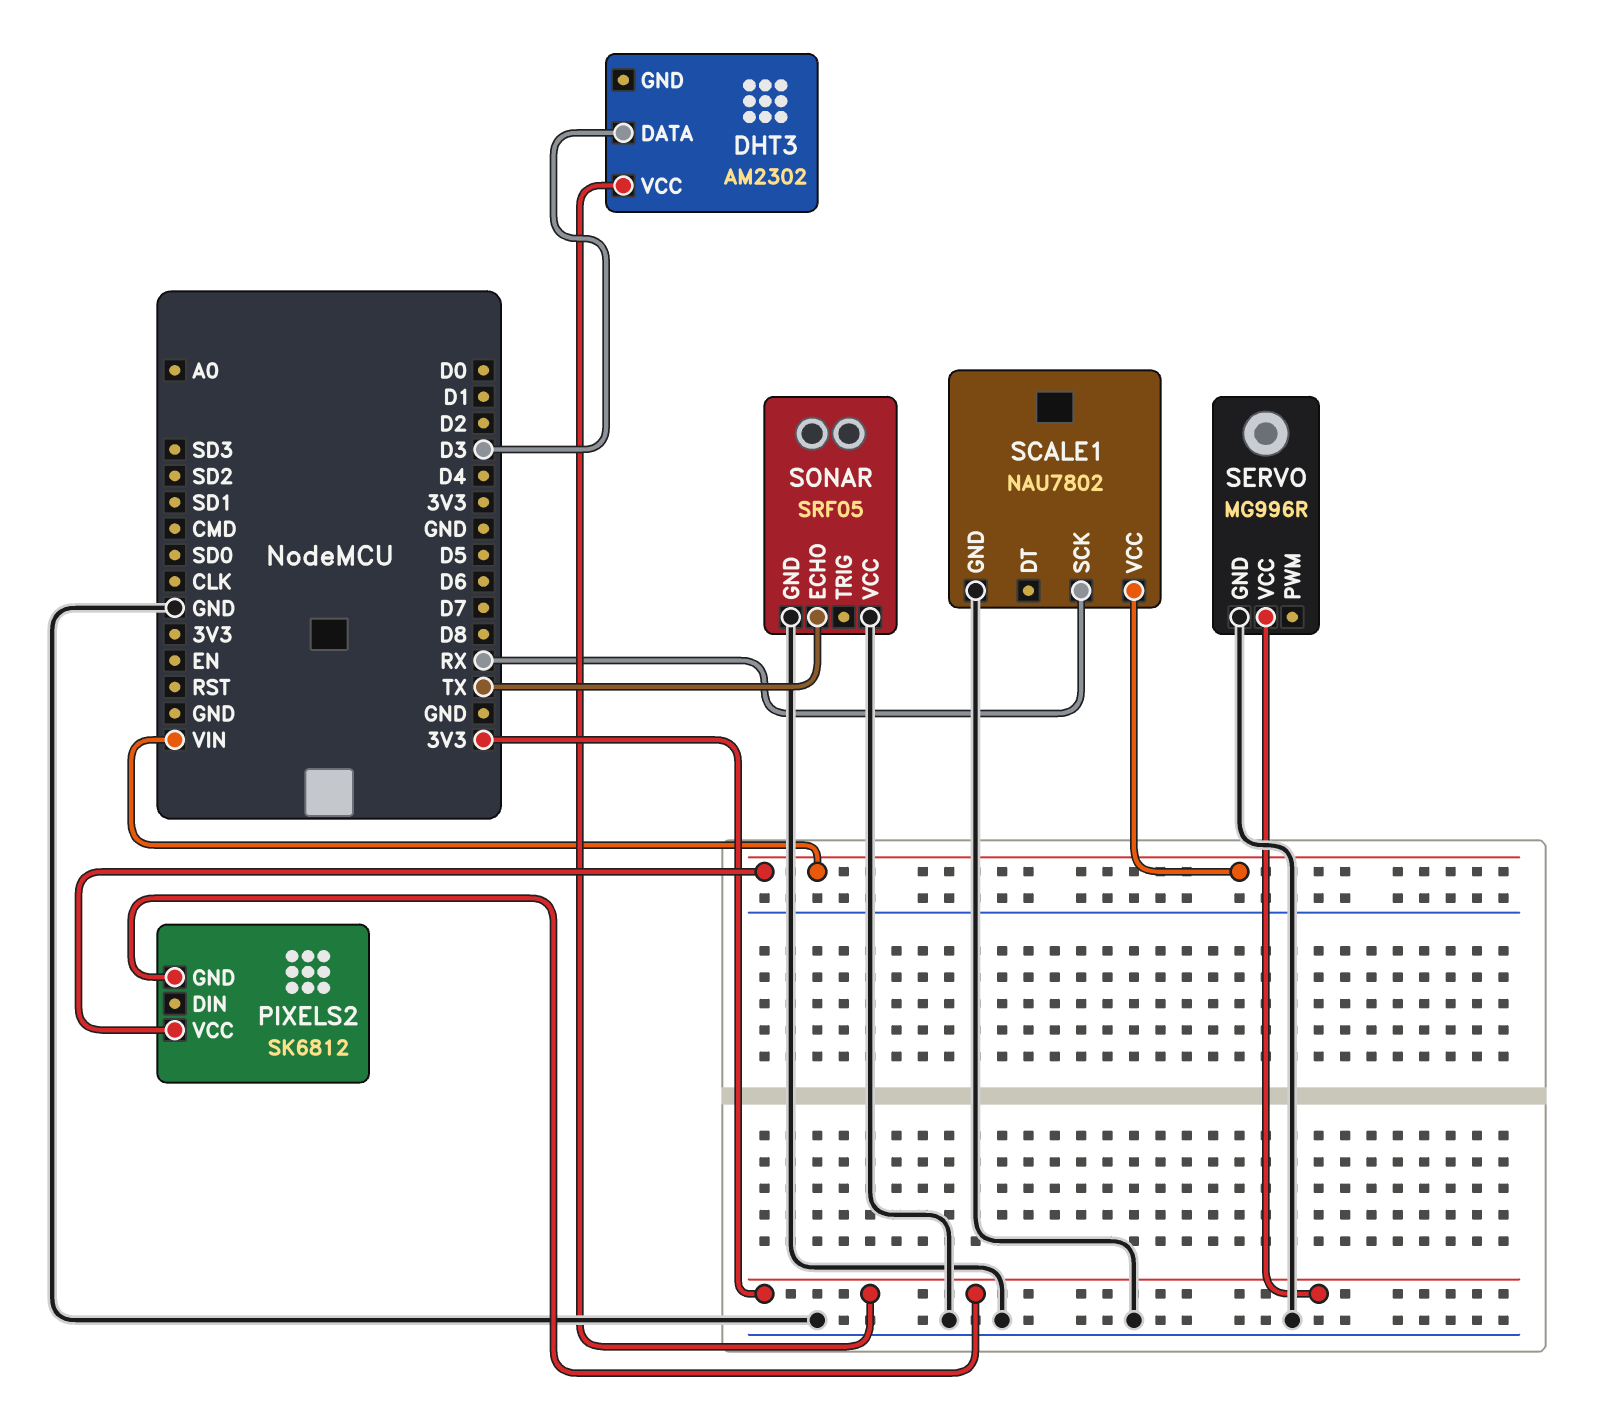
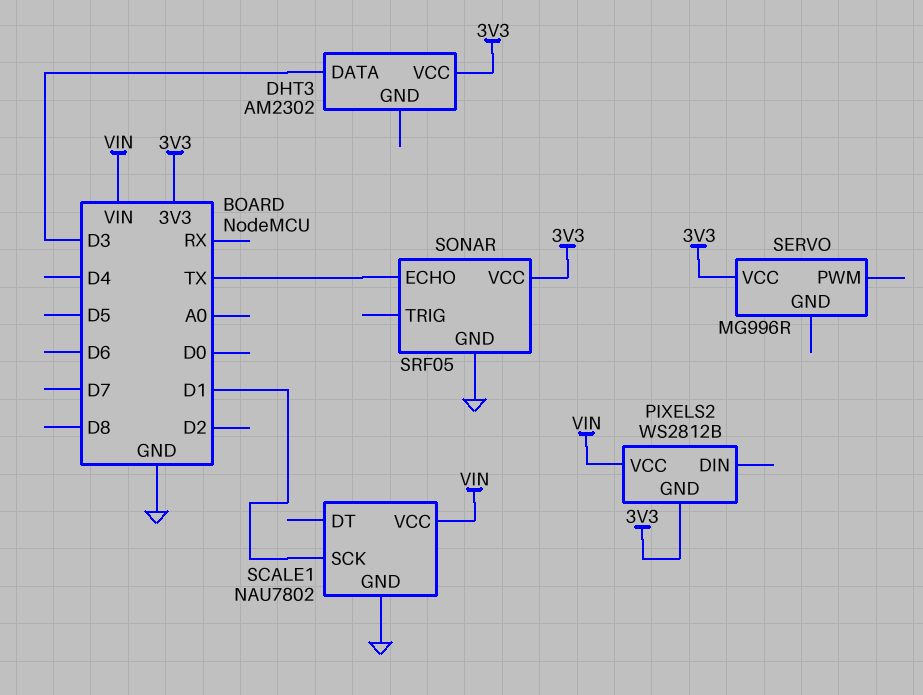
PIXELS2: SK6812 -> WS2812B
SCALE1 pin SCK: RX -> D1
SERVO pin GND: GND -> none
SONAR pin VCC: GND -> 3V3

